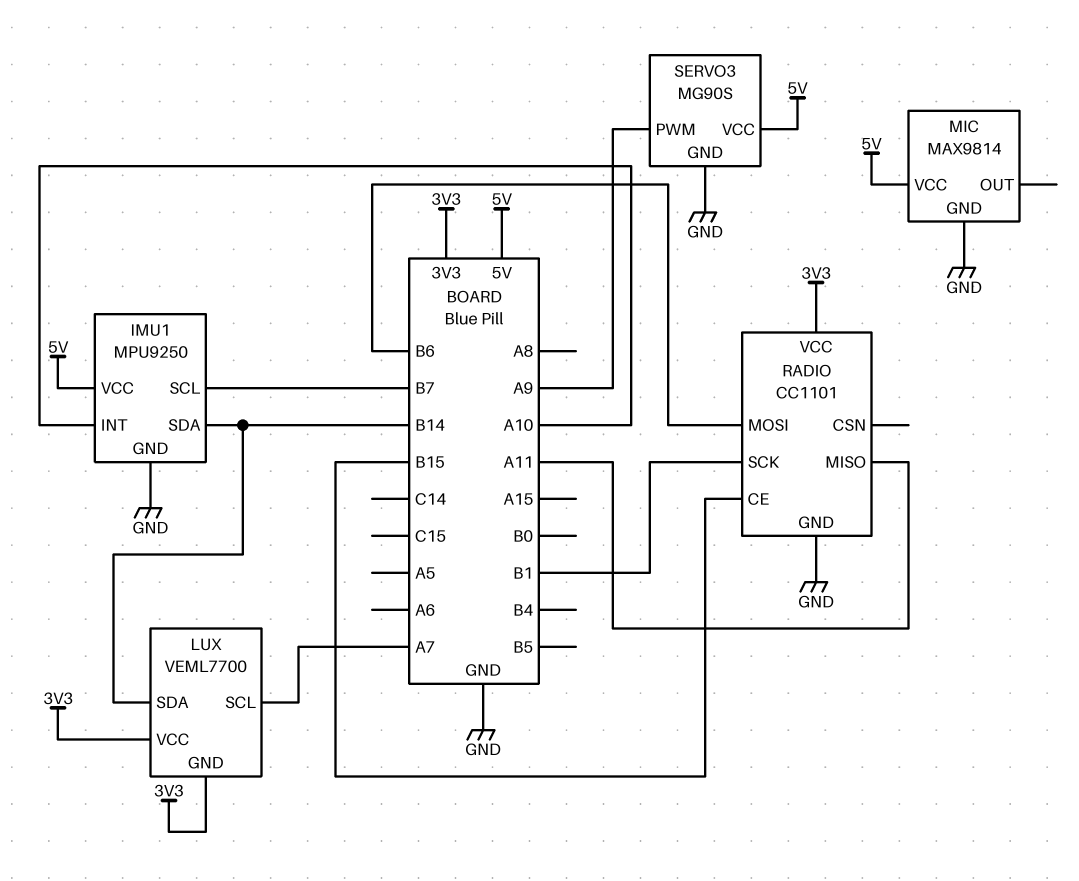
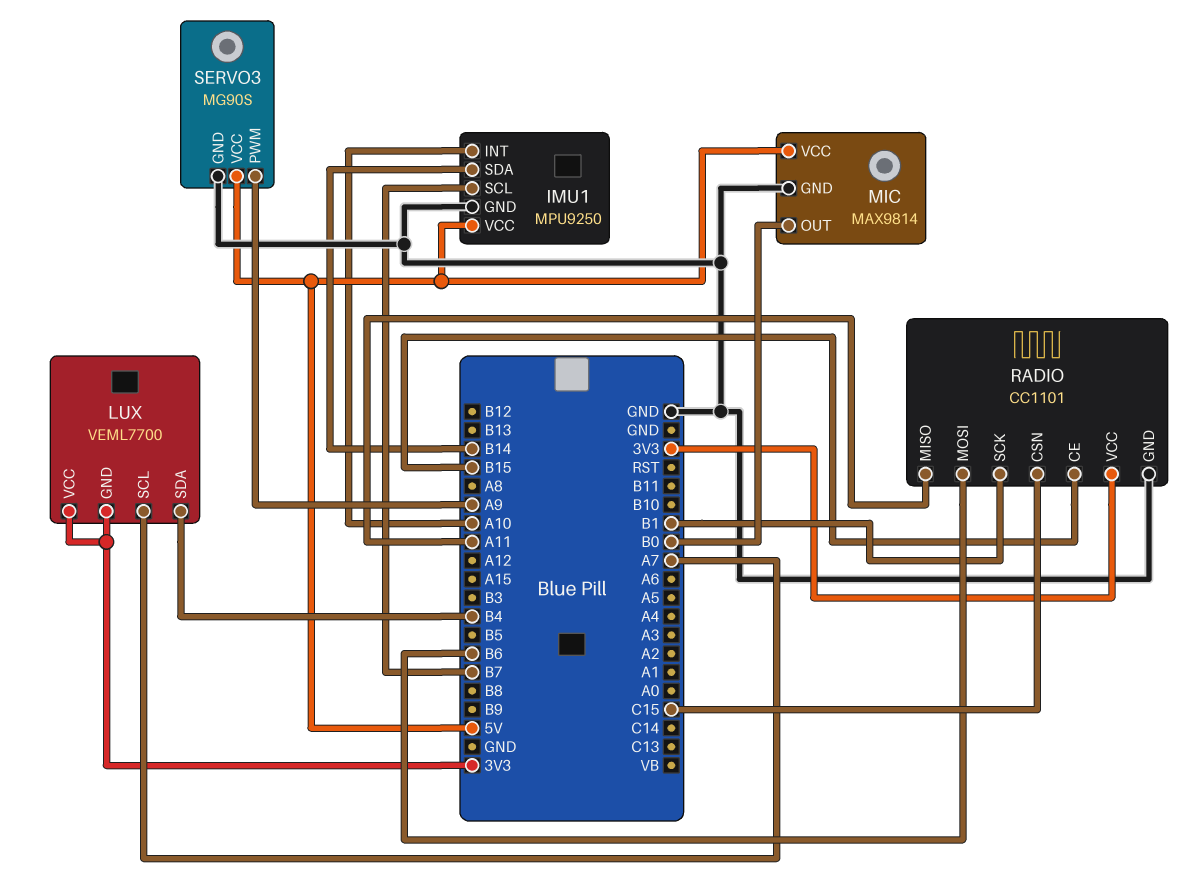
LUX pin SDA: B14 -> B4
MIC pin OUT: none -> B0
RADIO pin CSN: none -> C15

